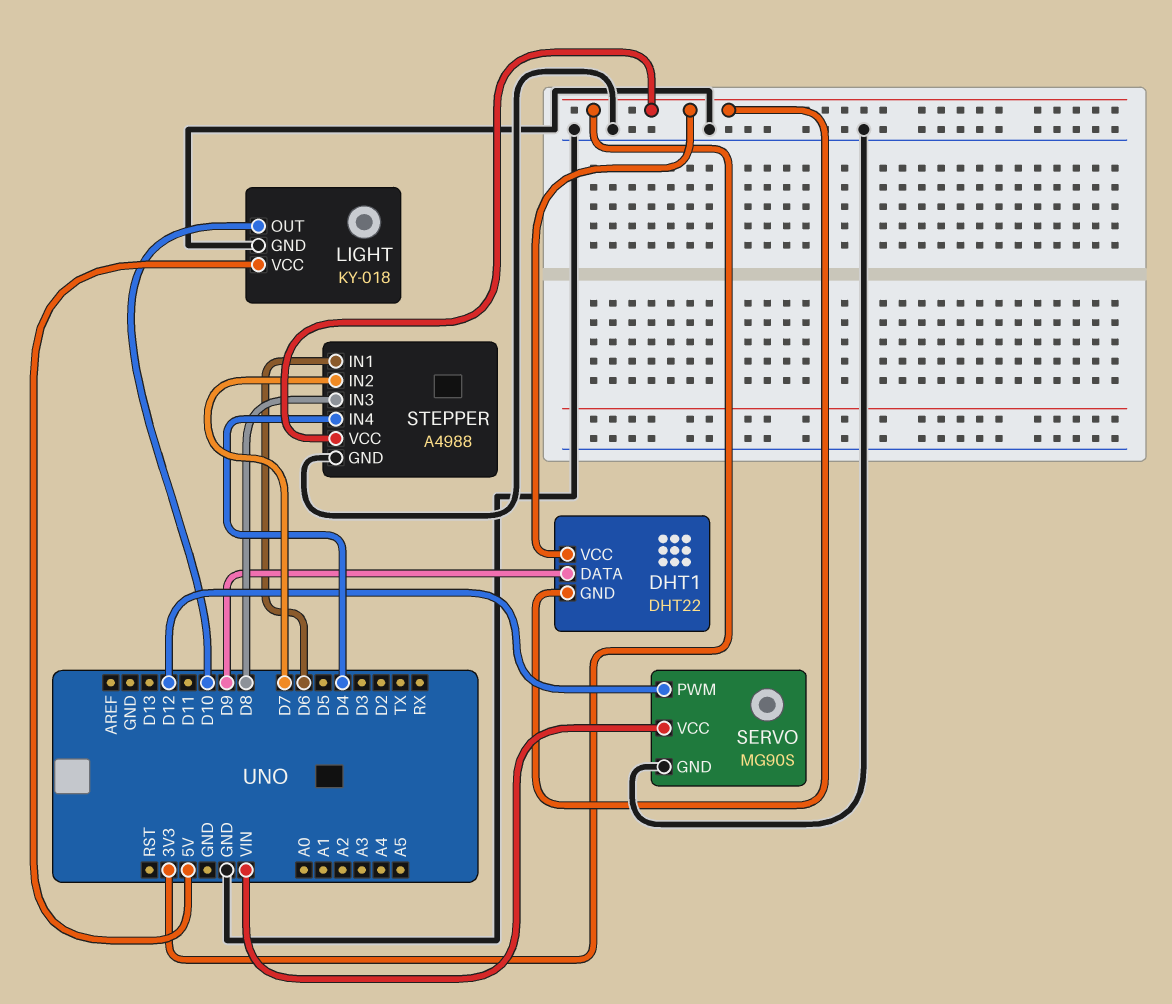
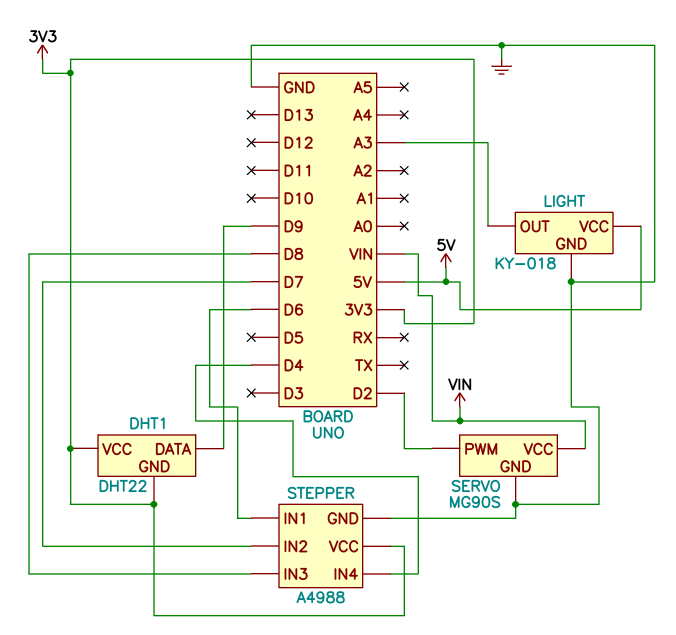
LIGHT pin OUT: D10 -> A3
SERVO pin PWM: D12 -> D2

